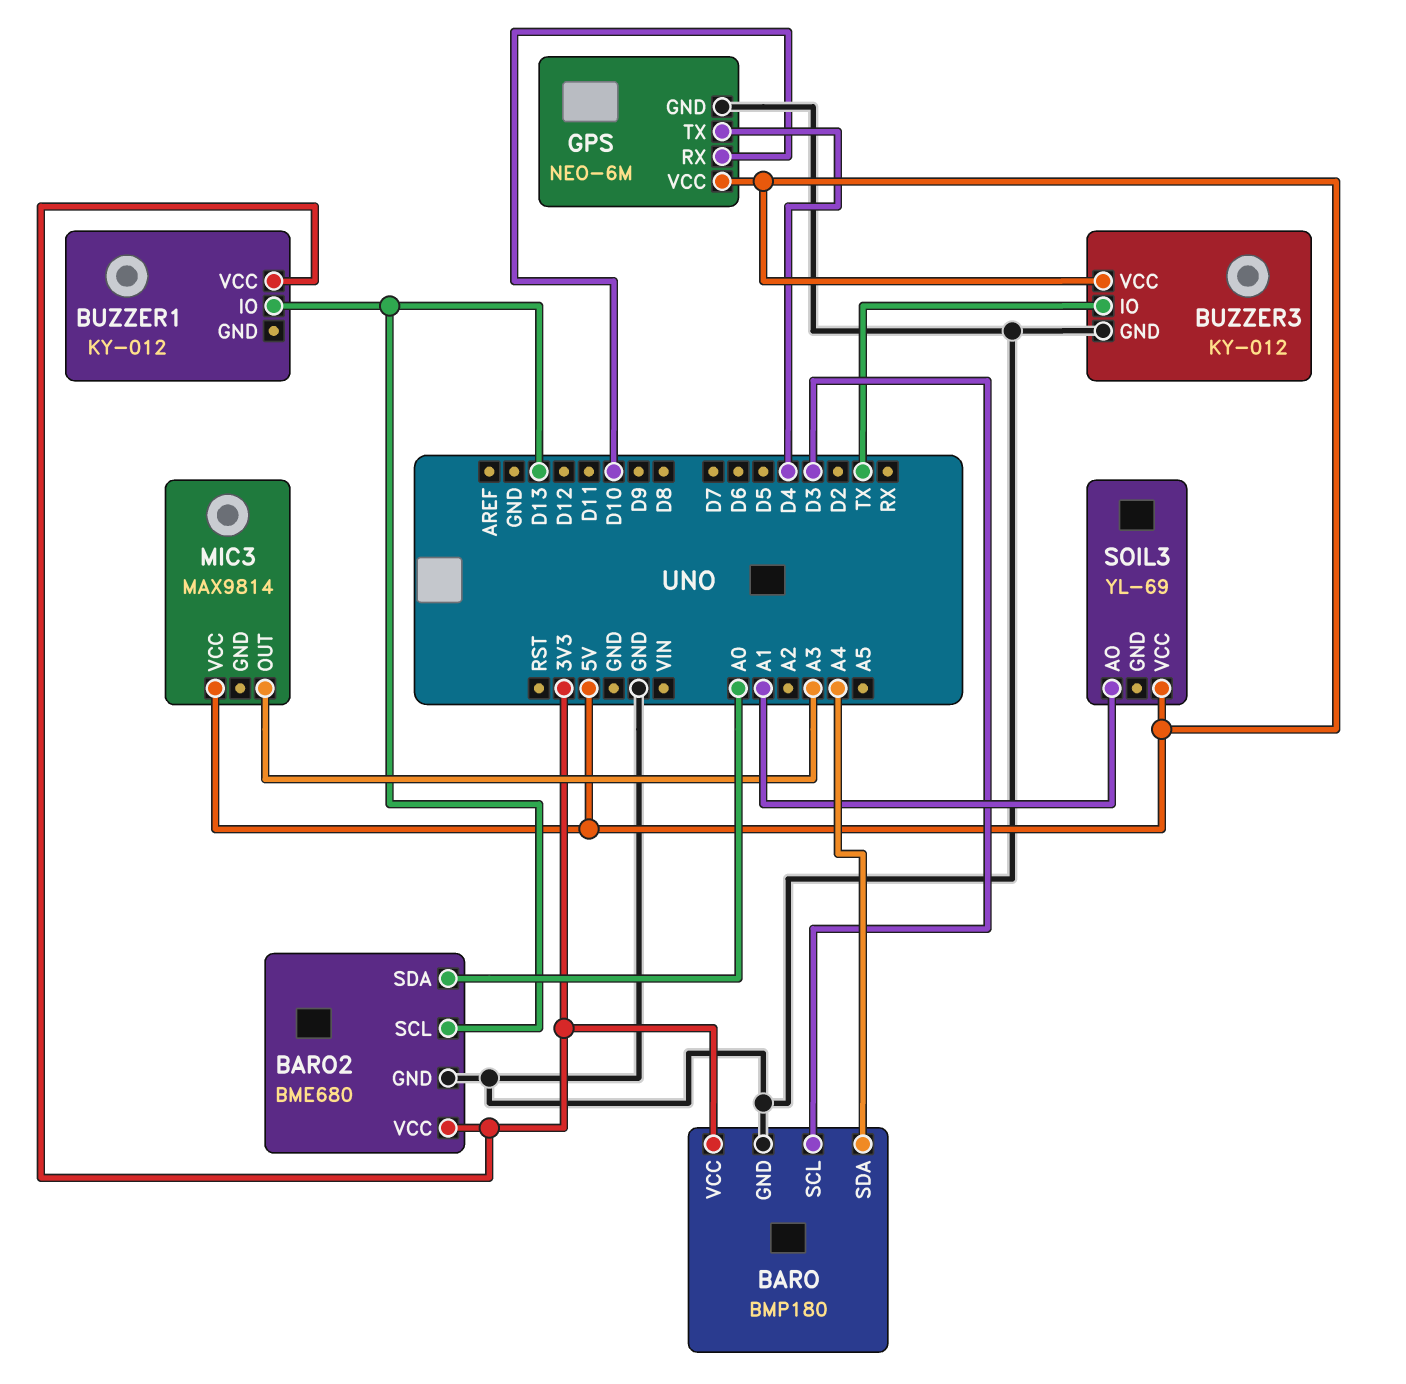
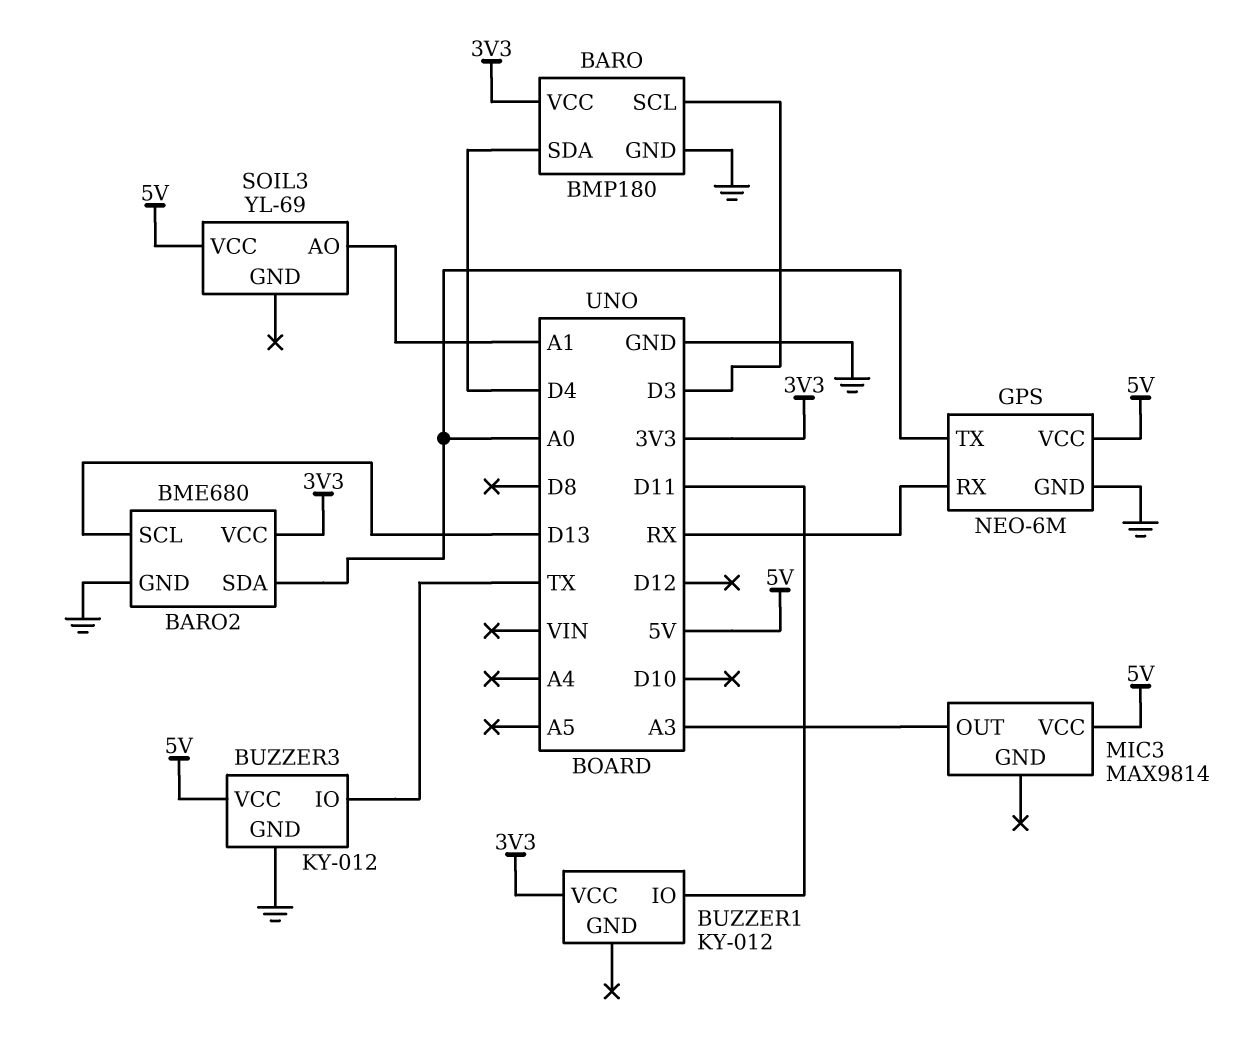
BARO pin SDA: A4 -> D4
BUZZER1 pin IO: D13 -> D11
GPS pin RX: D10 -> RX
GPS pin TX: D4 -> A0

